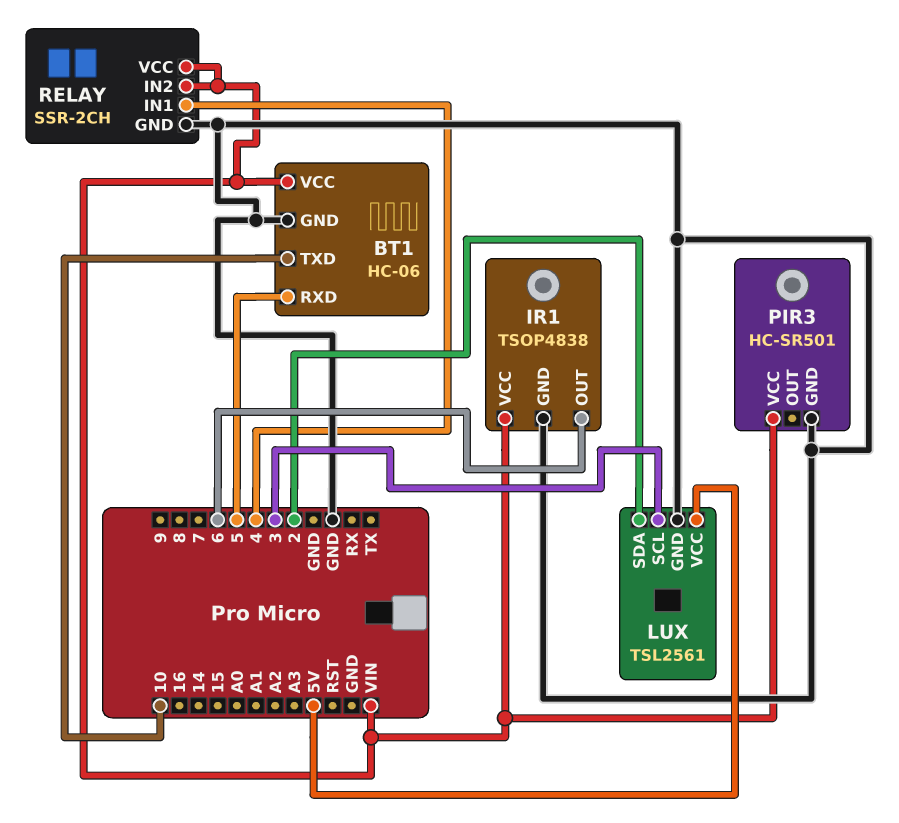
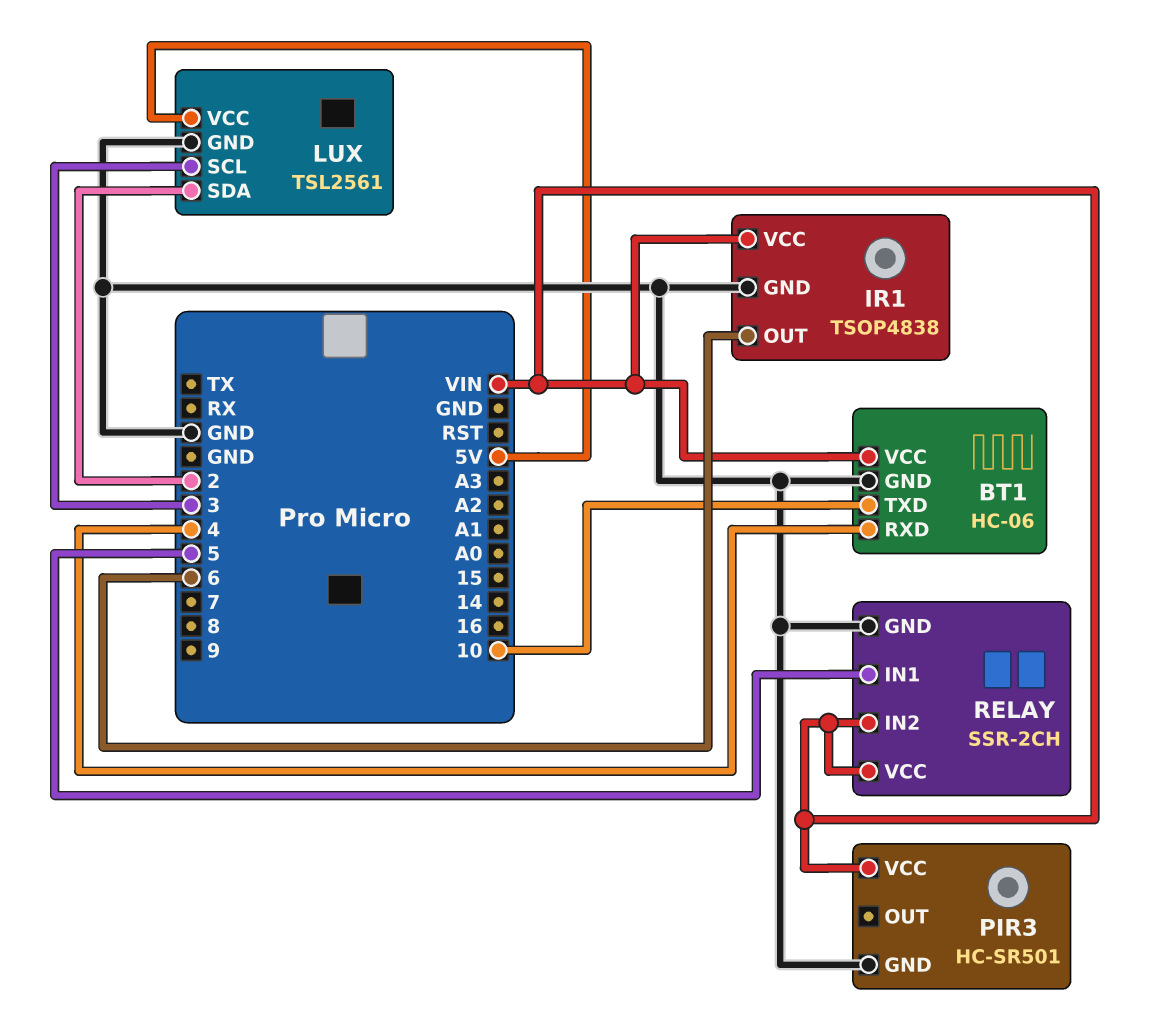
BT1 pin RXD: 5 -> 4
RELAY pin IN1: 4 -> 5

